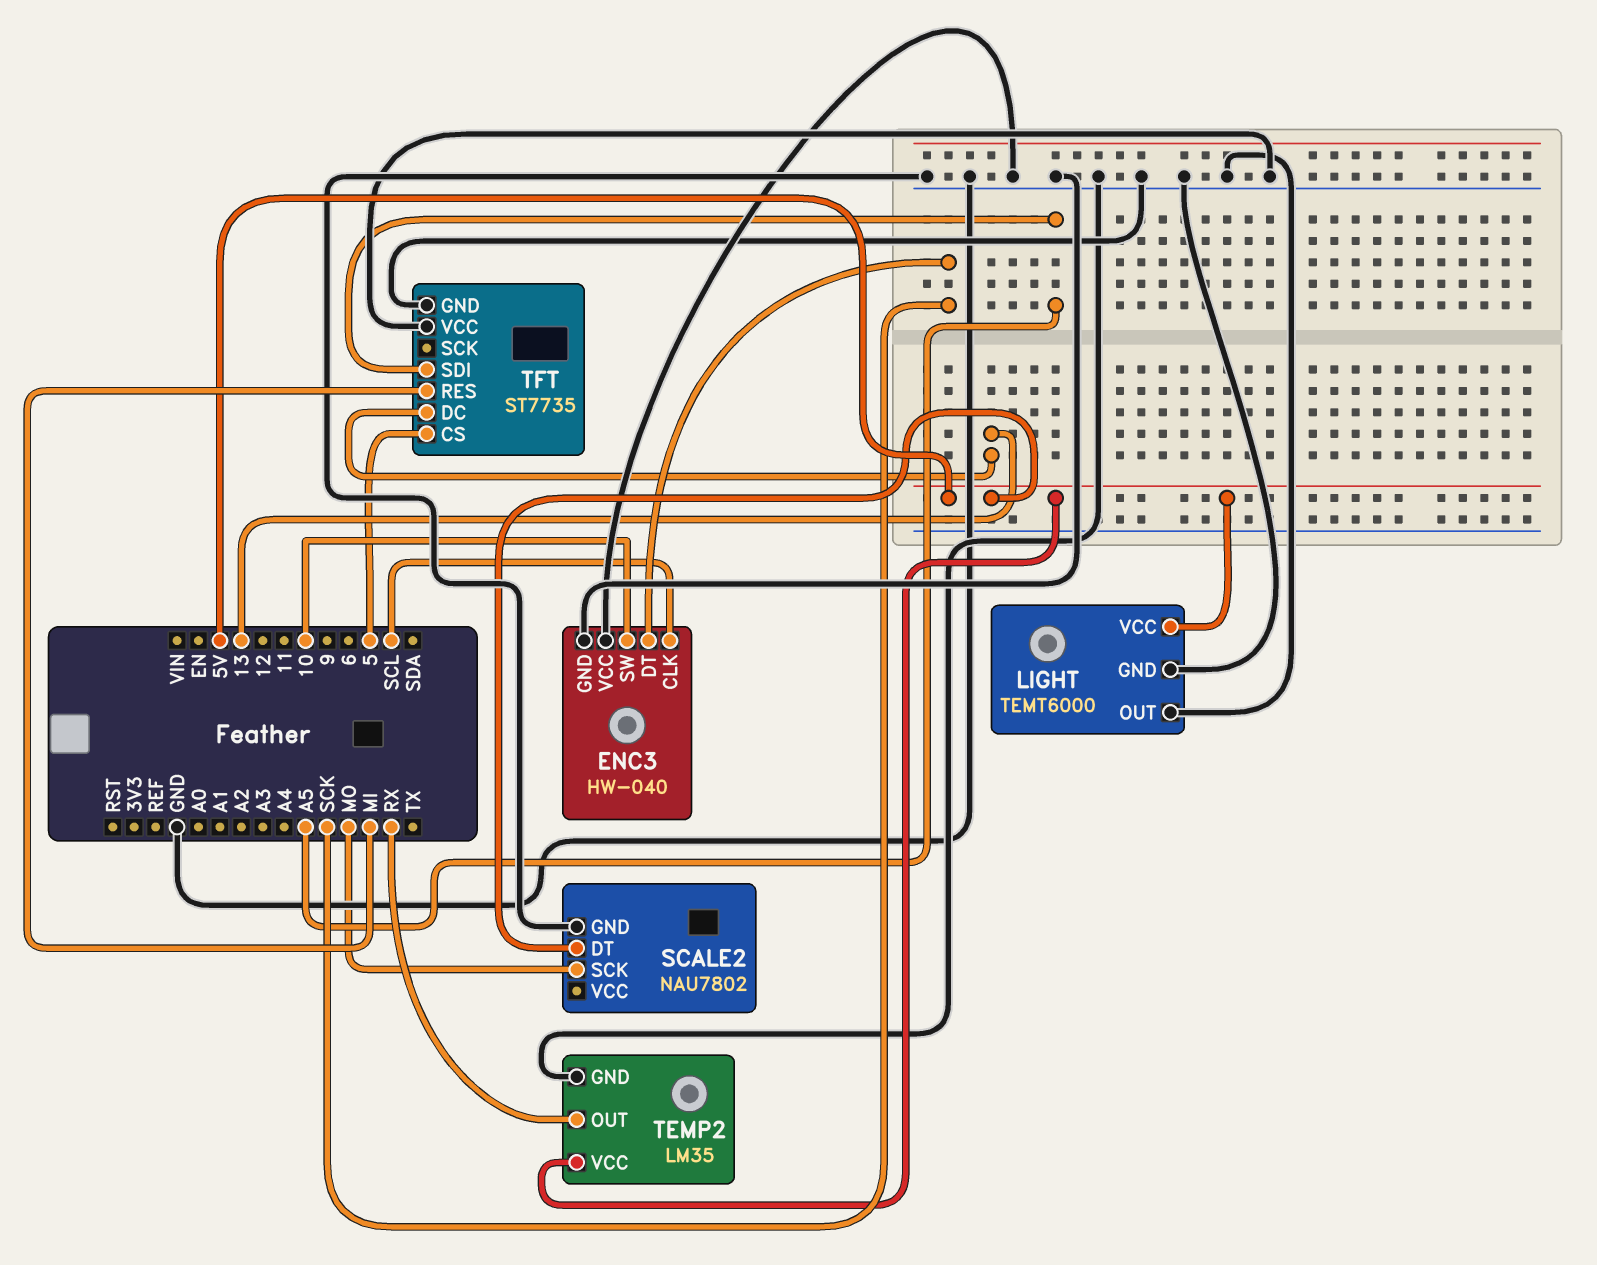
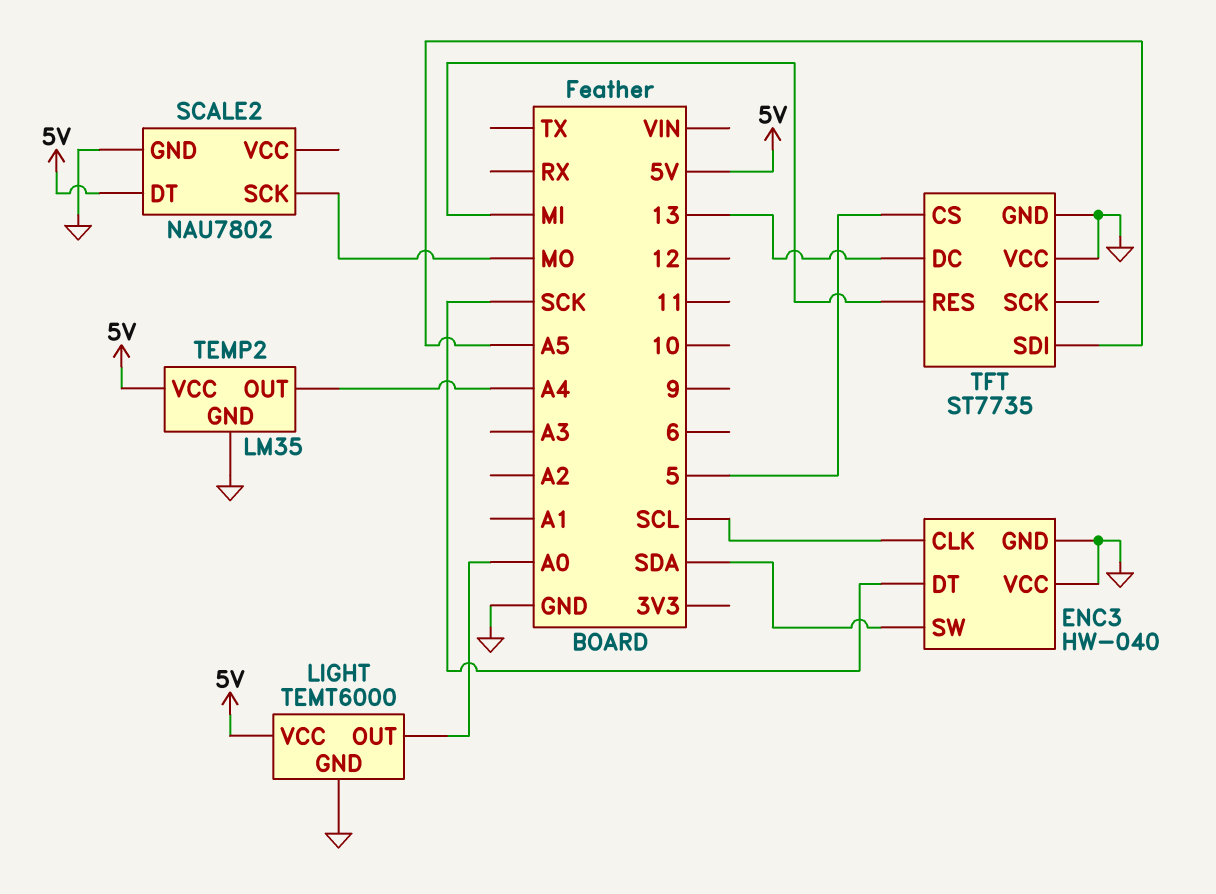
ENC3 pin SW: 10 -> SDA
LIGHT pin OUT: GND -> A0
TEMP2 pin OUT: RX -> A4

